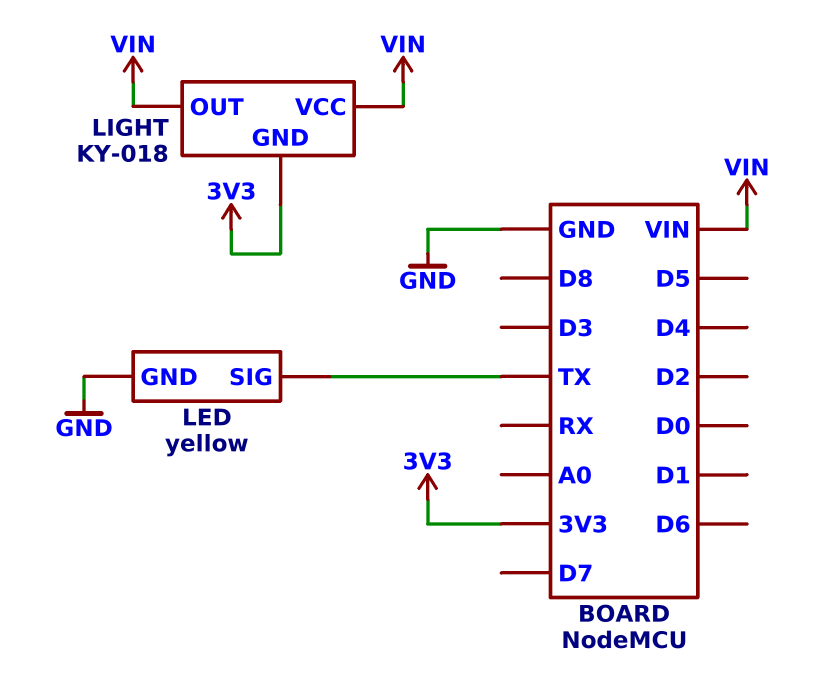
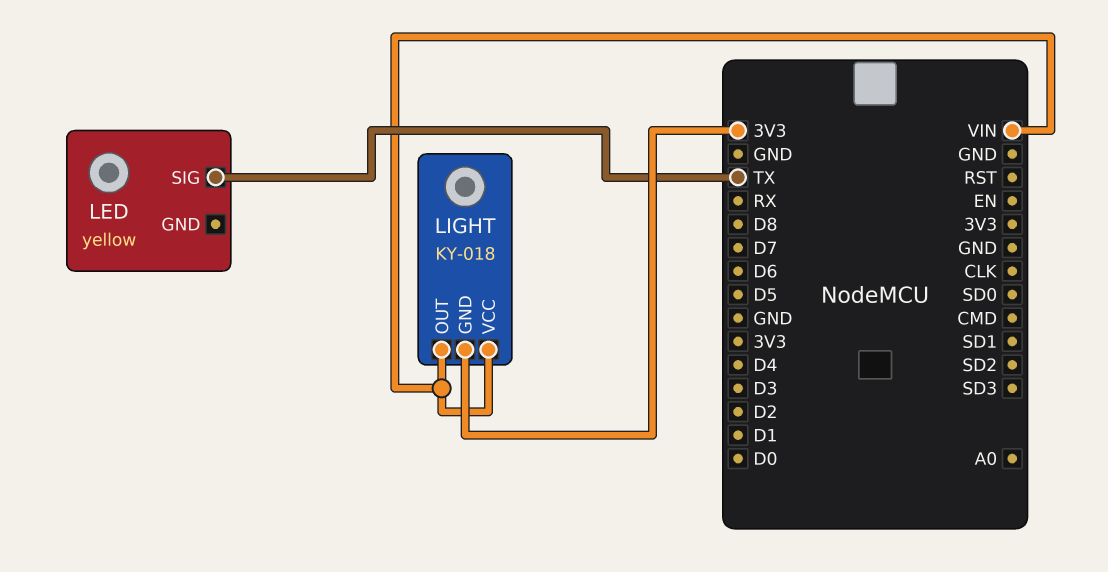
LED pin GND: GND -> none

